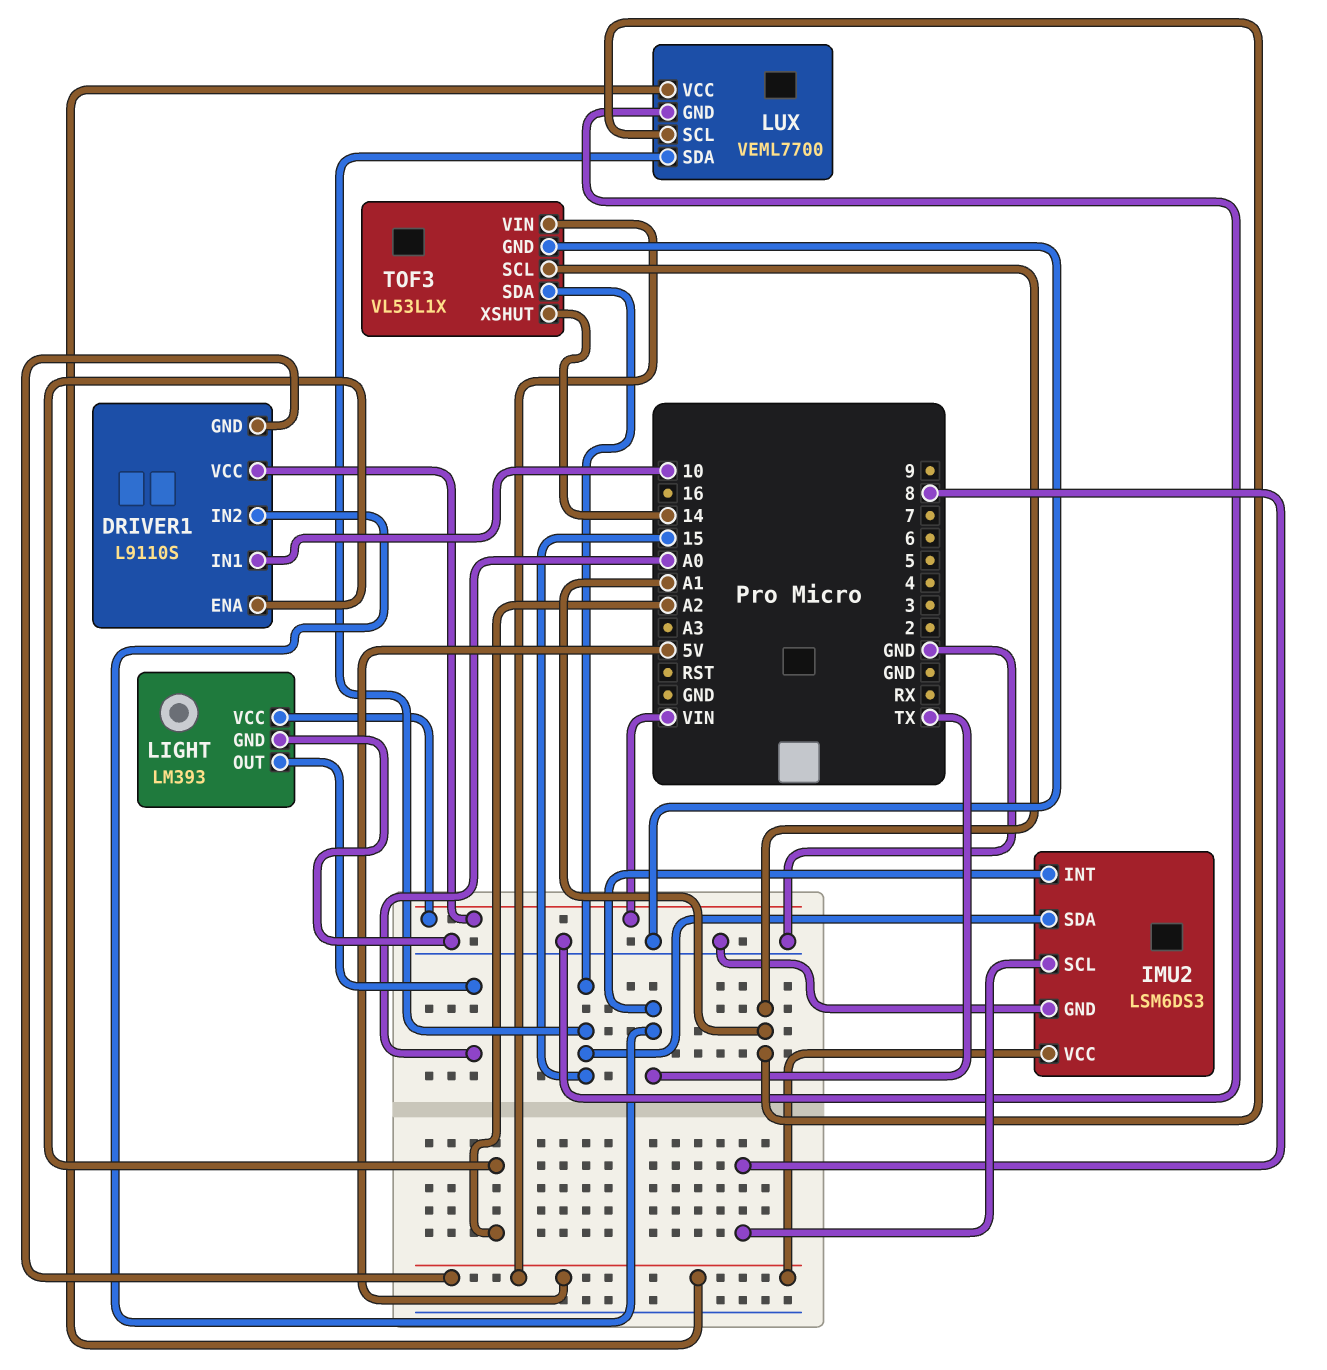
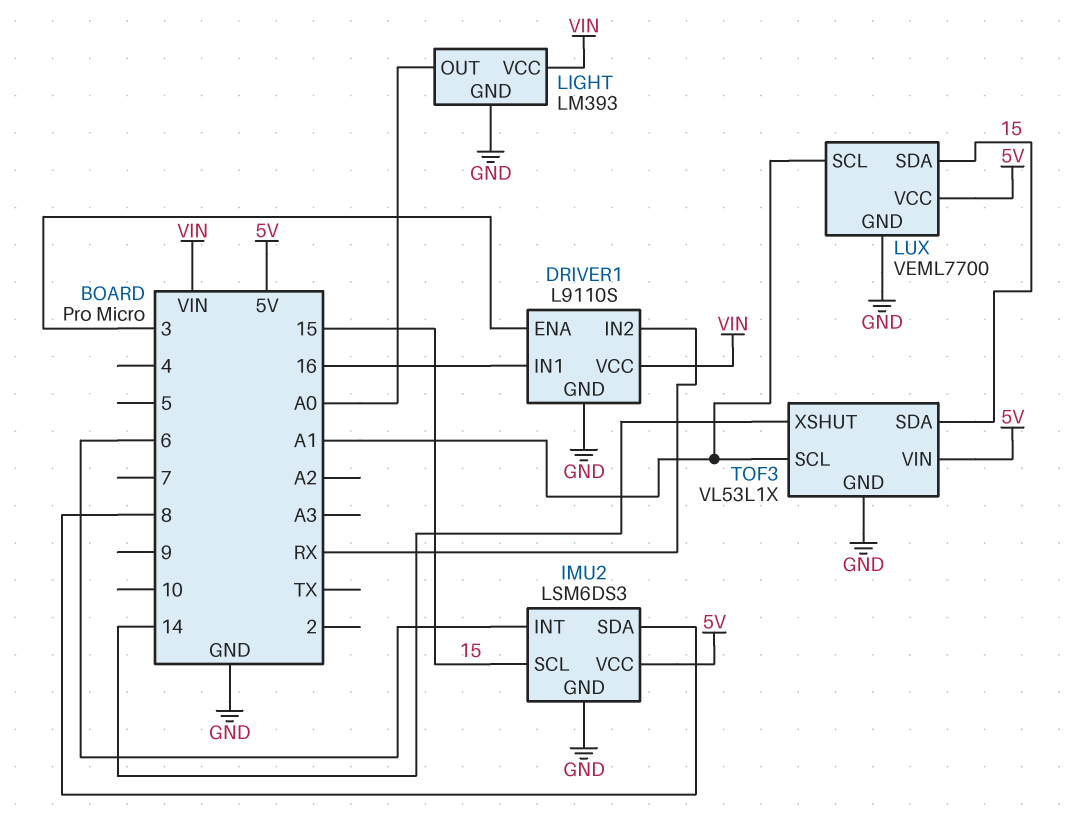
DRIVER1 pin ENA: A2 -> 3
DRIVER1 pin GND: 5V -> GND
DRIVER1 pin IN1: 10 -> 16
DRIVER1 pin IN2: TX -> RX
IMU2 pin INT: TX -> 6
IMU2 pin SCL: 8 -> 15
IMU2 pin SDA: 15 -> 8

